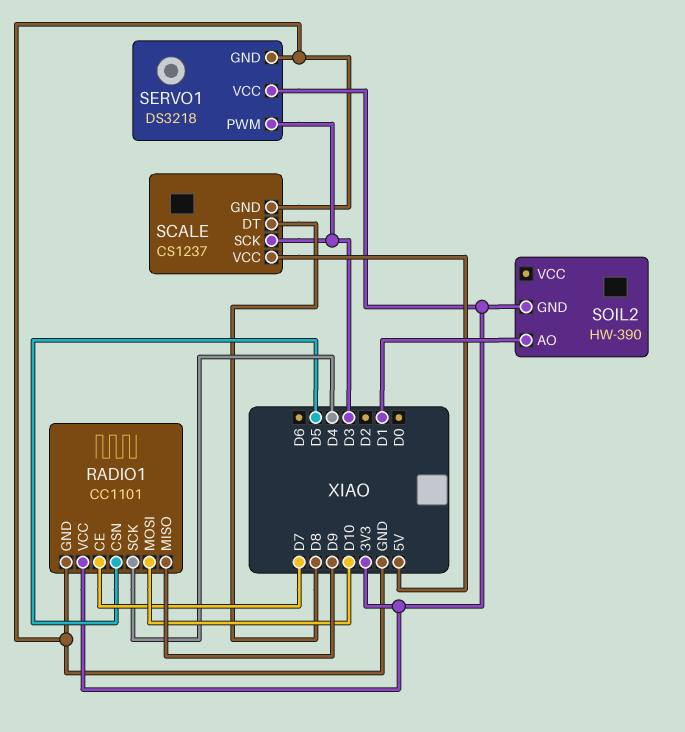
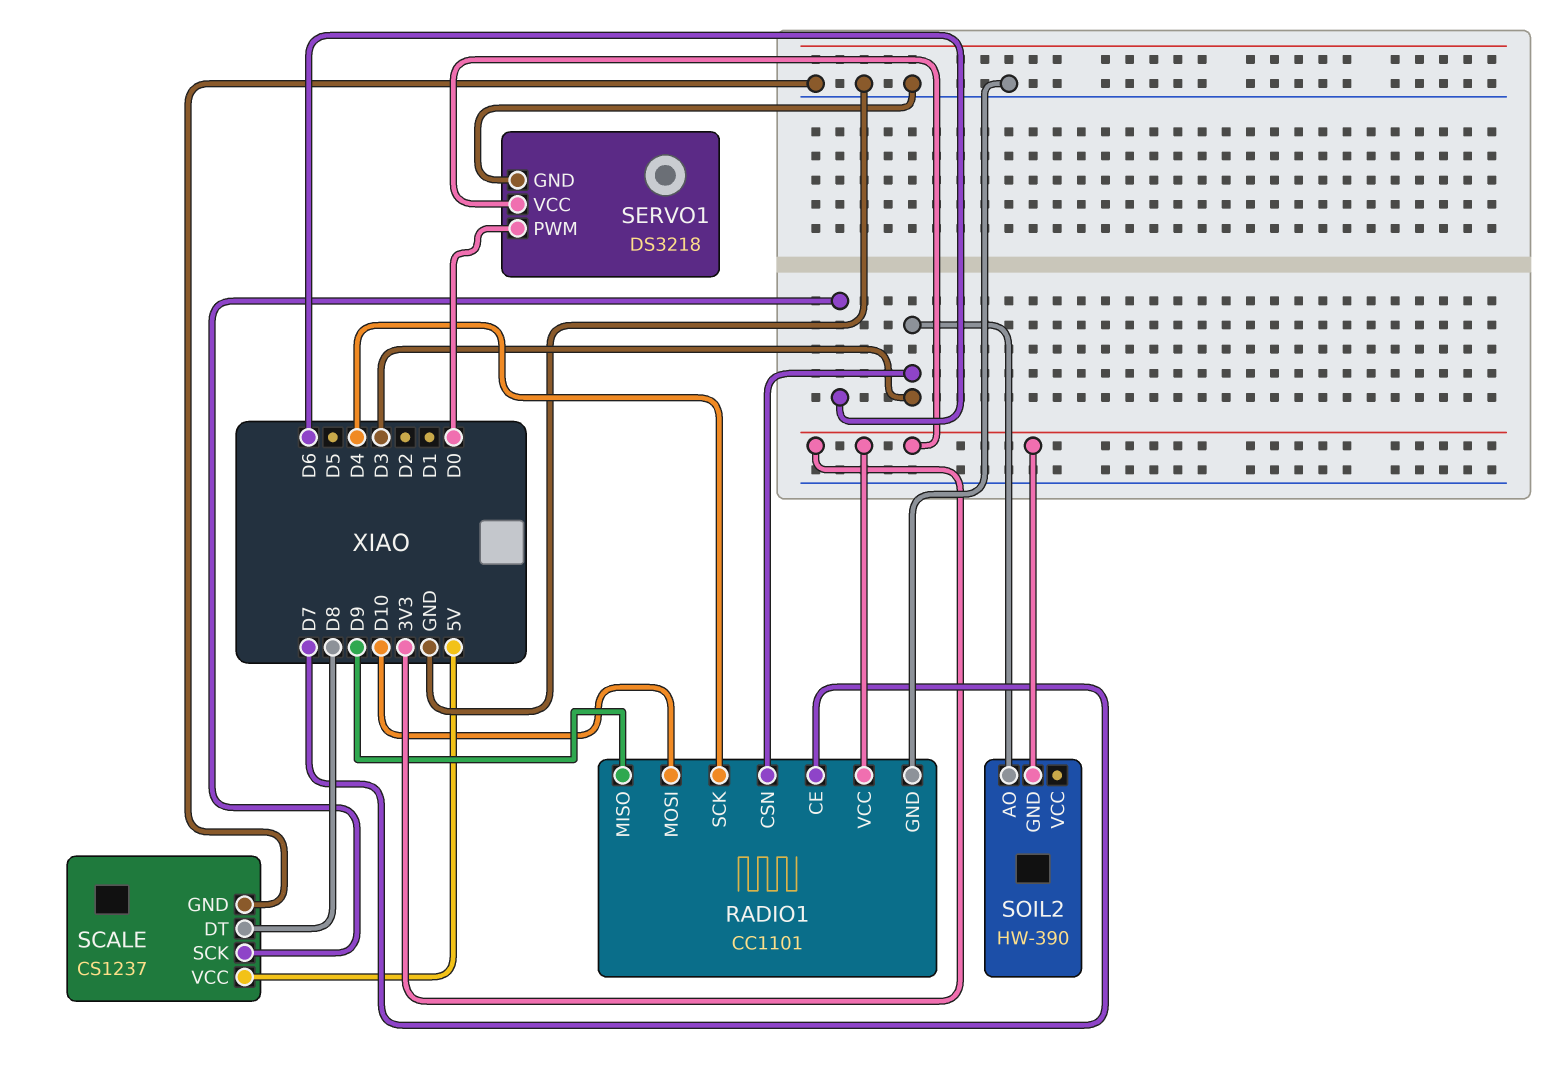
RADIO1 pin CSN: D5 -> D3
SCALE pin SCK: D3 -> D6
SERVO1 pin PWM: D3 -> D0
SOIL2 pin AO: D1 -> D3

